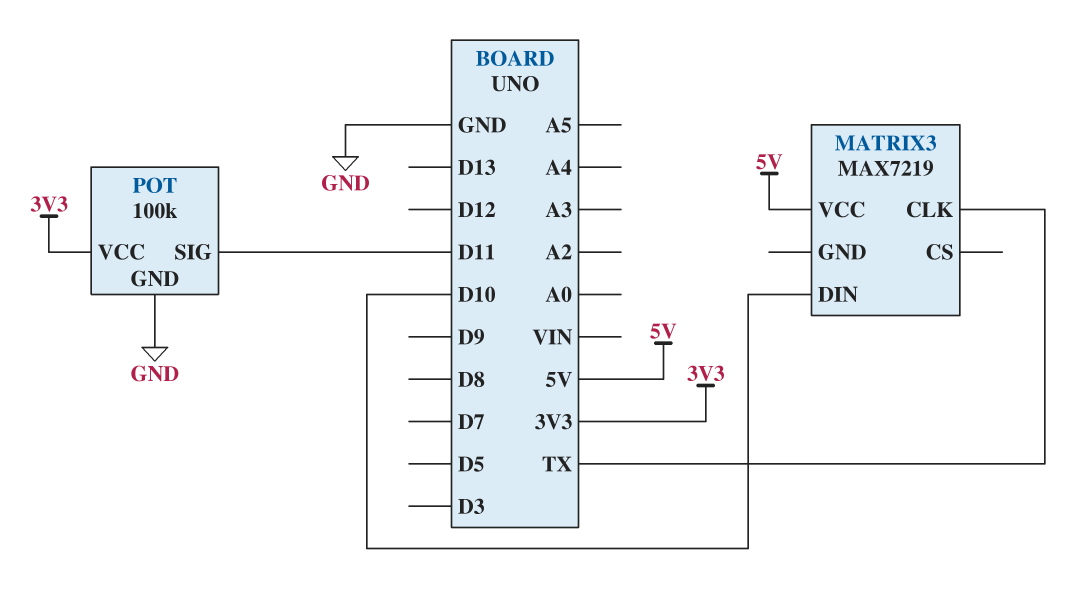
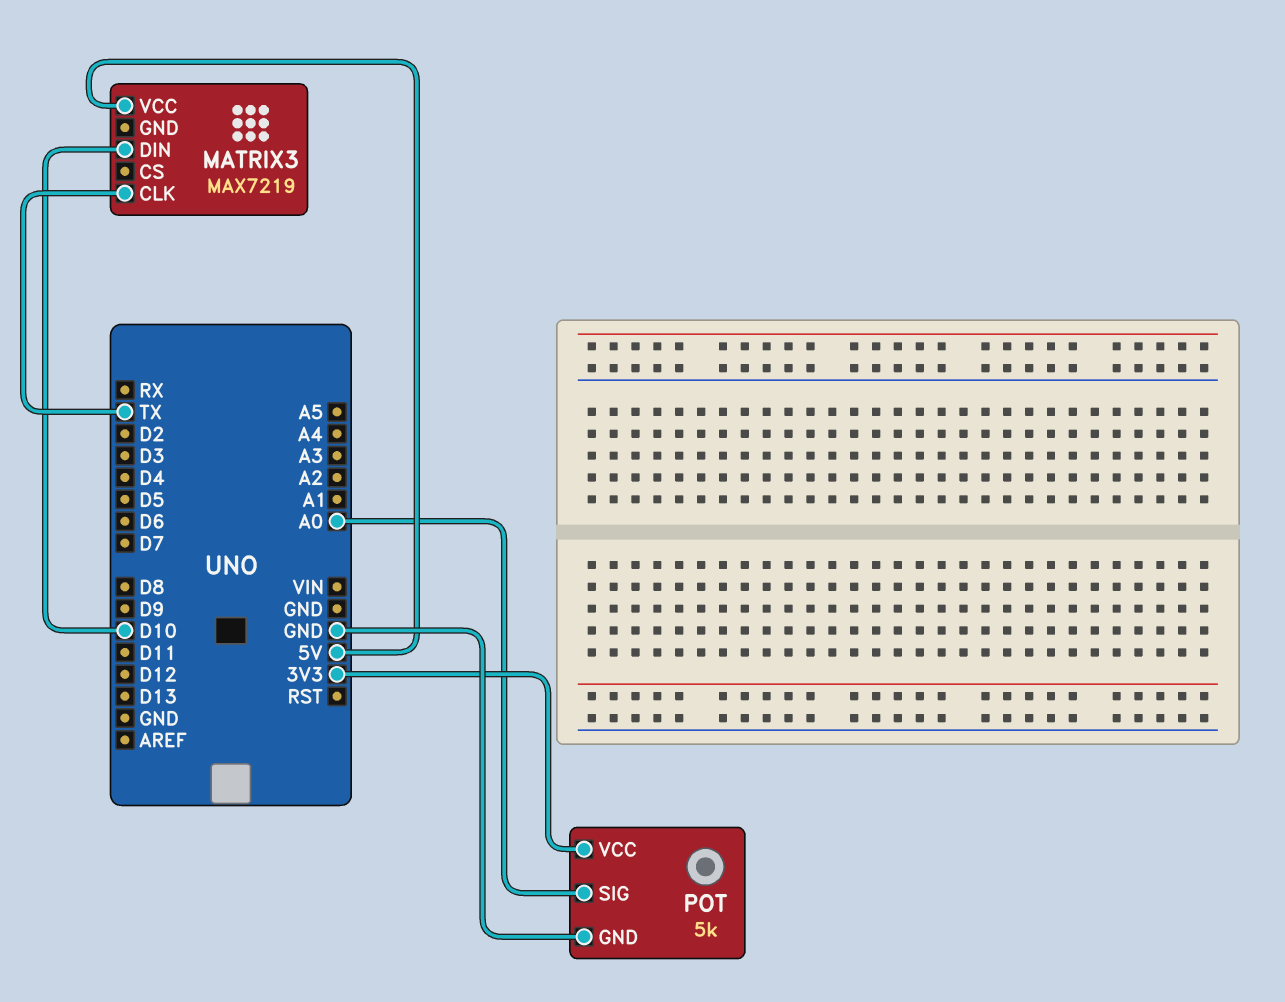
POT: 100k -> 5k
POT pin SIG: D11 -> A0

